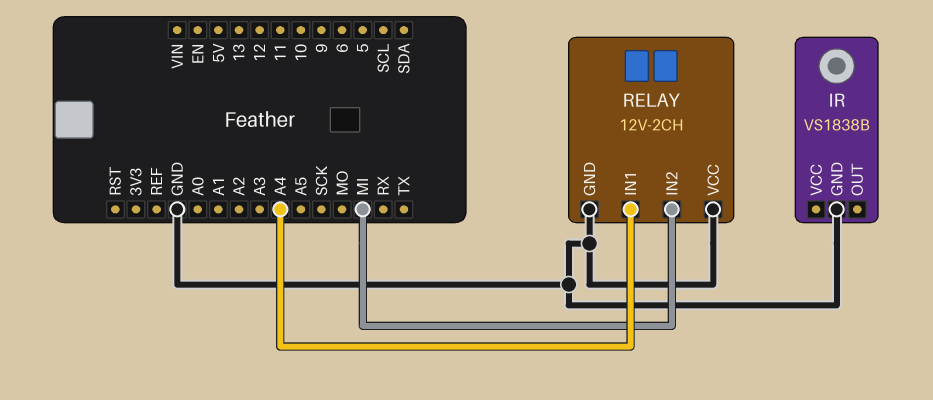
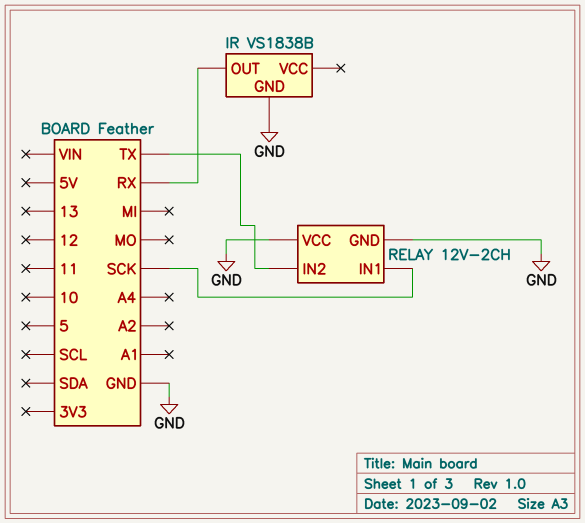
IR pin OUT: none -> RX
RELAY pin IN1: A4 -> SCK
RELAY pin IN2: MI -> TX

